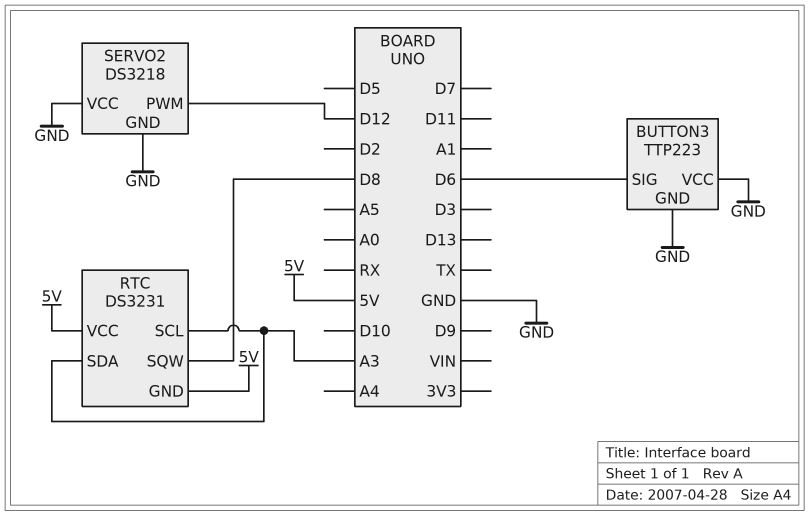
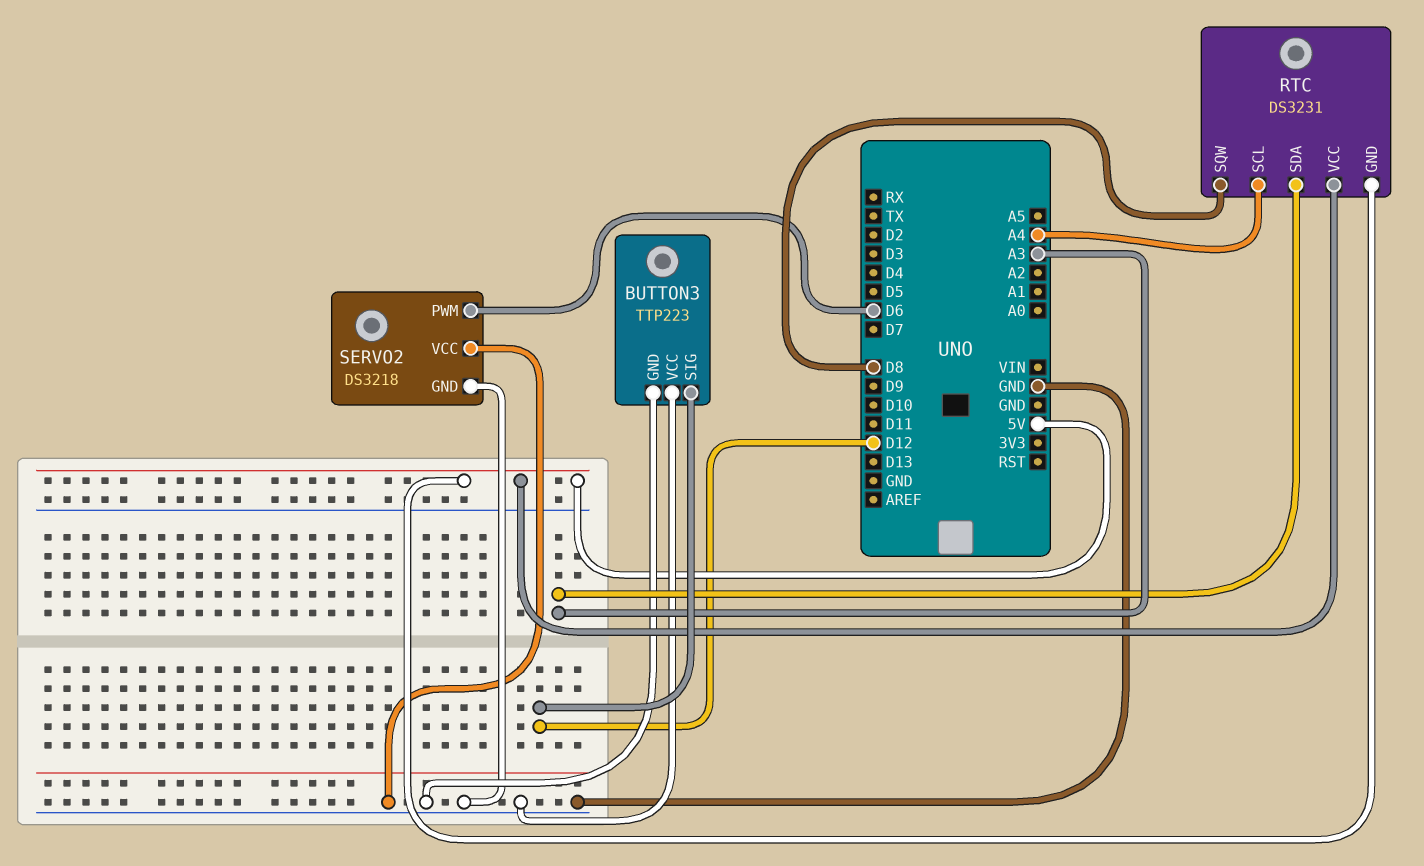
BUTTON3 pin SIG: D6 -> D12
RTC pin SCL: A3 -> A4
SERVO2 pin PWM: D12 -> D6

